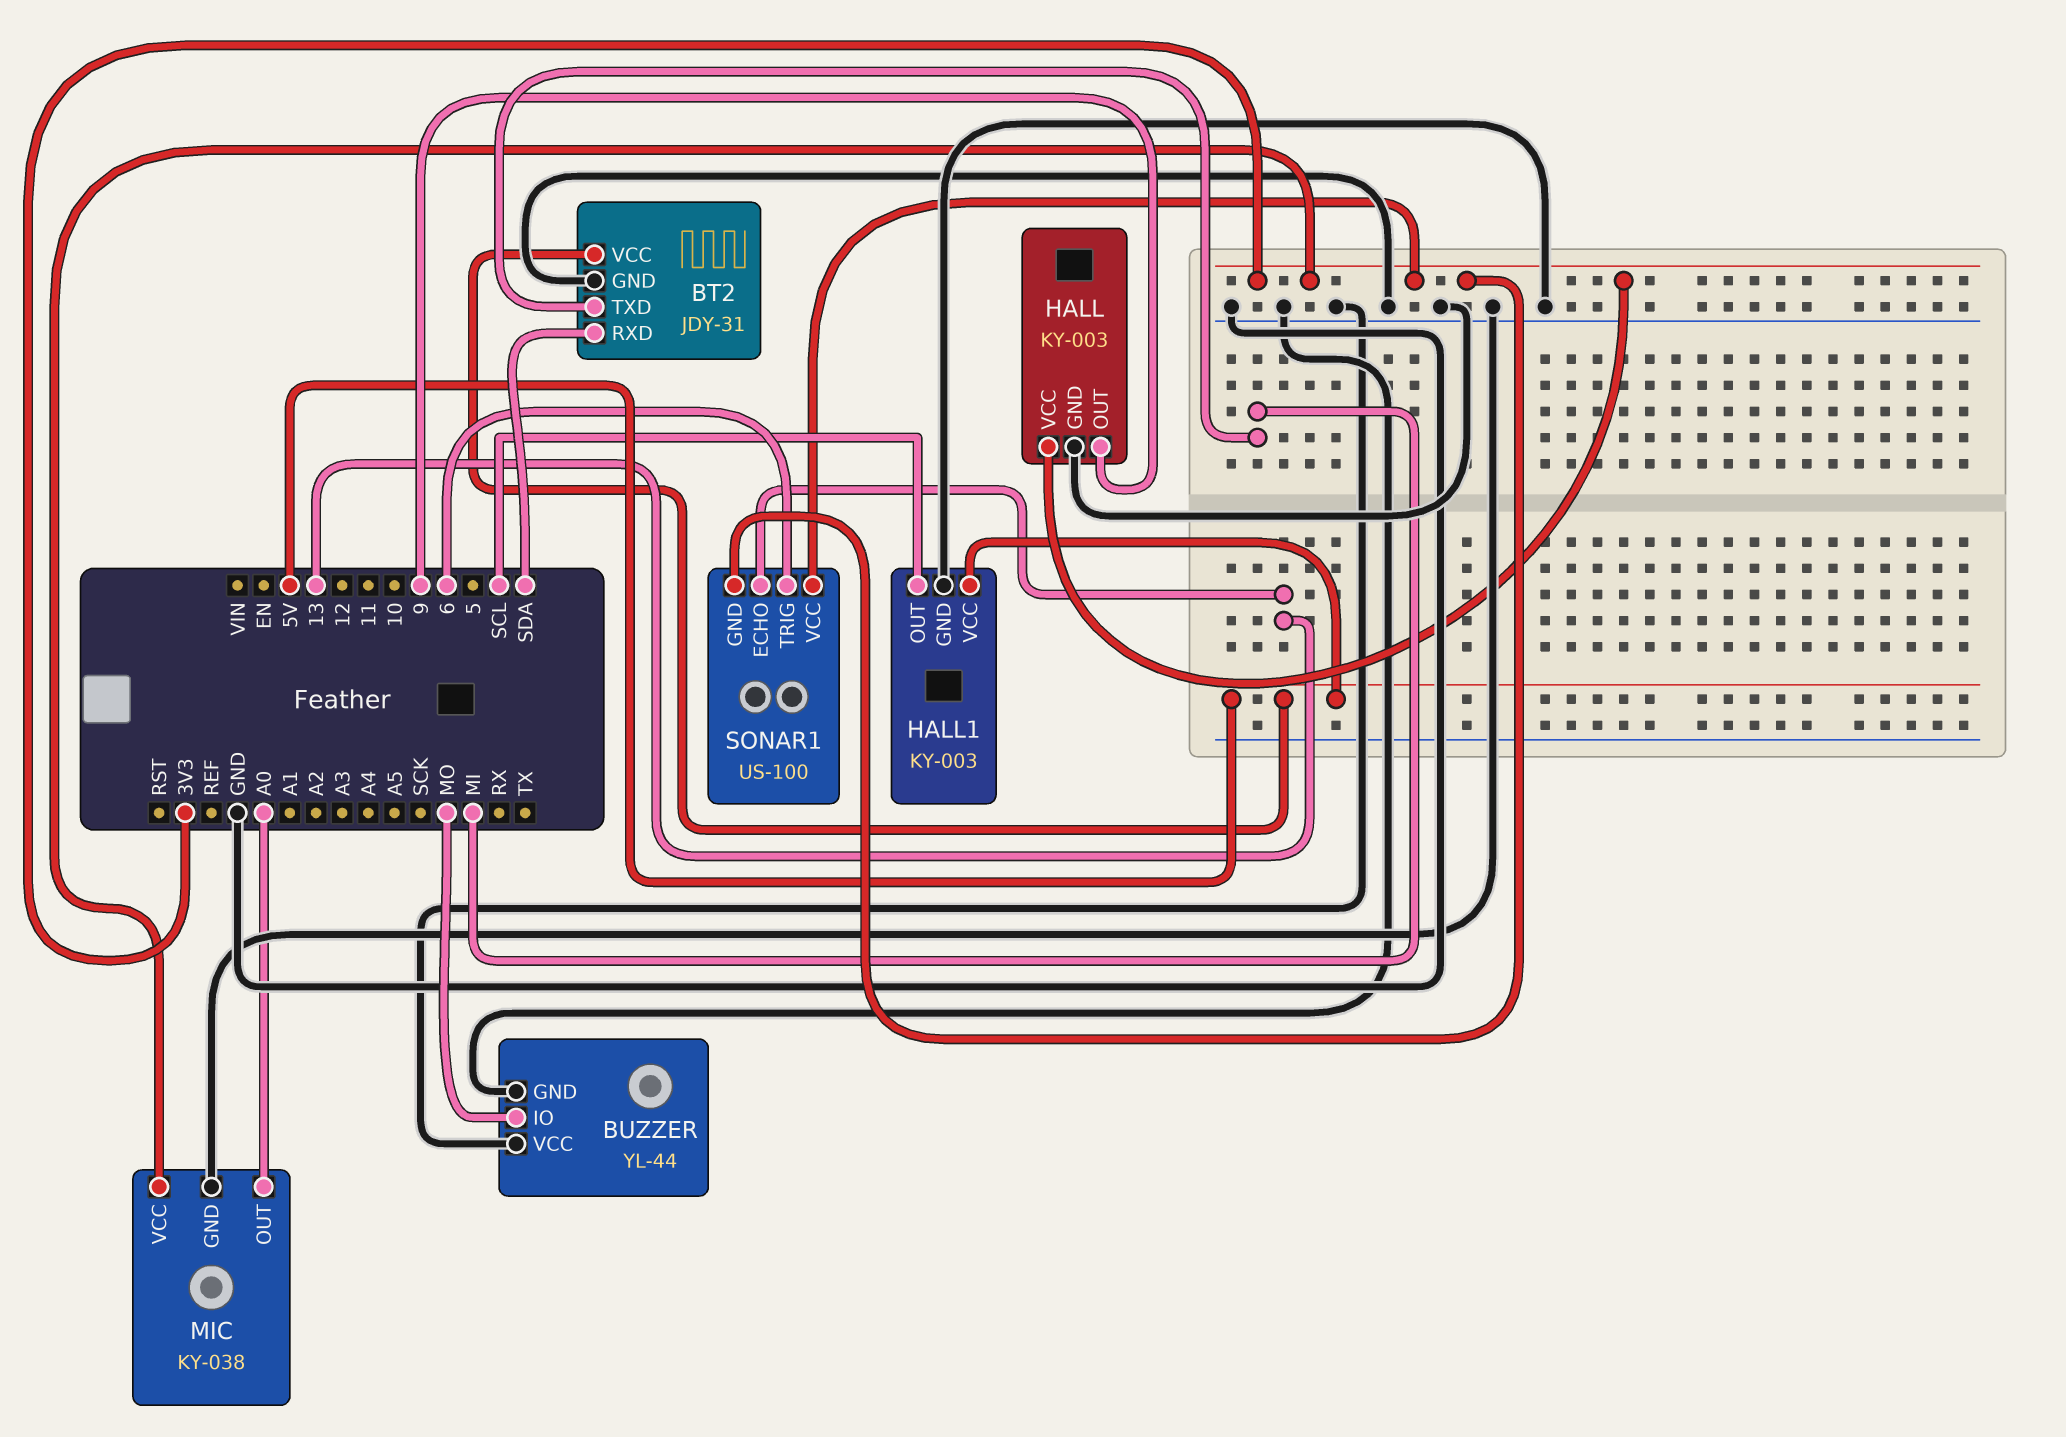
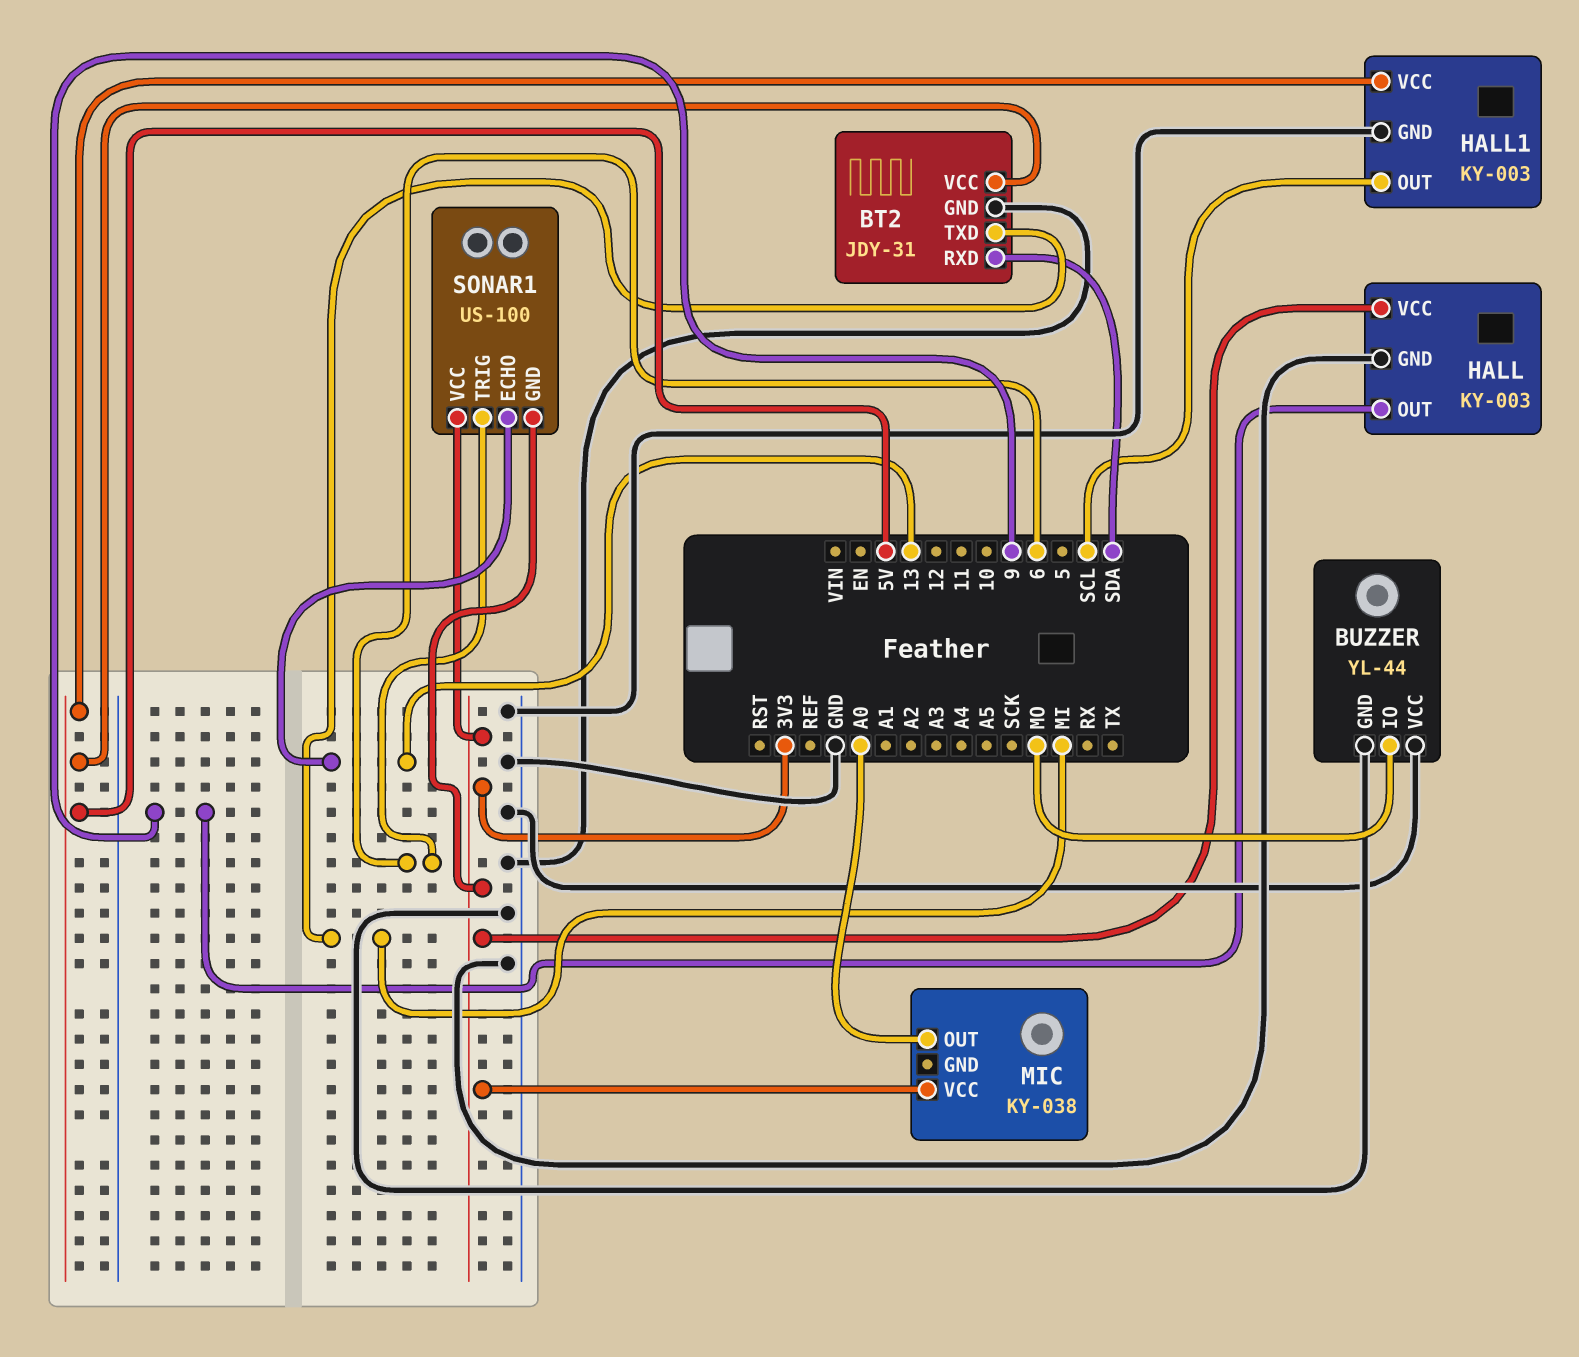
MIC pin GND: GND -> none

